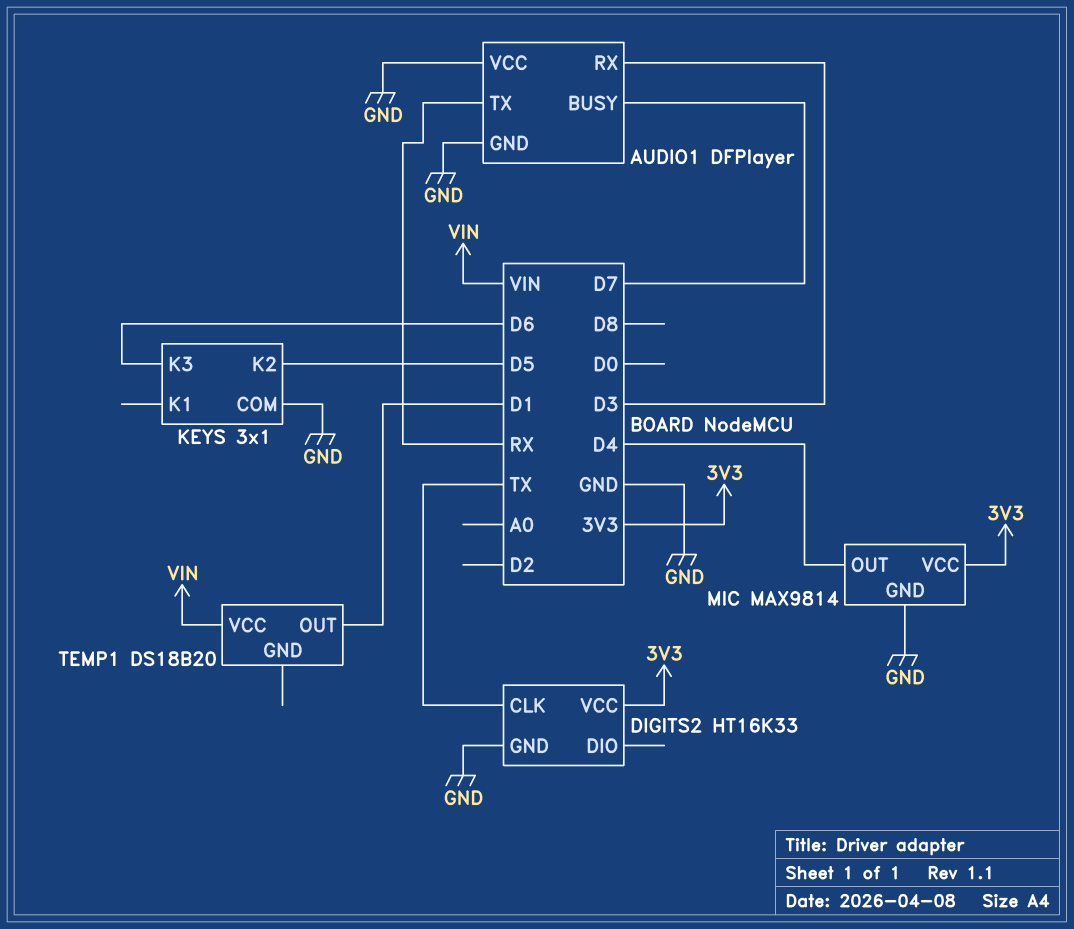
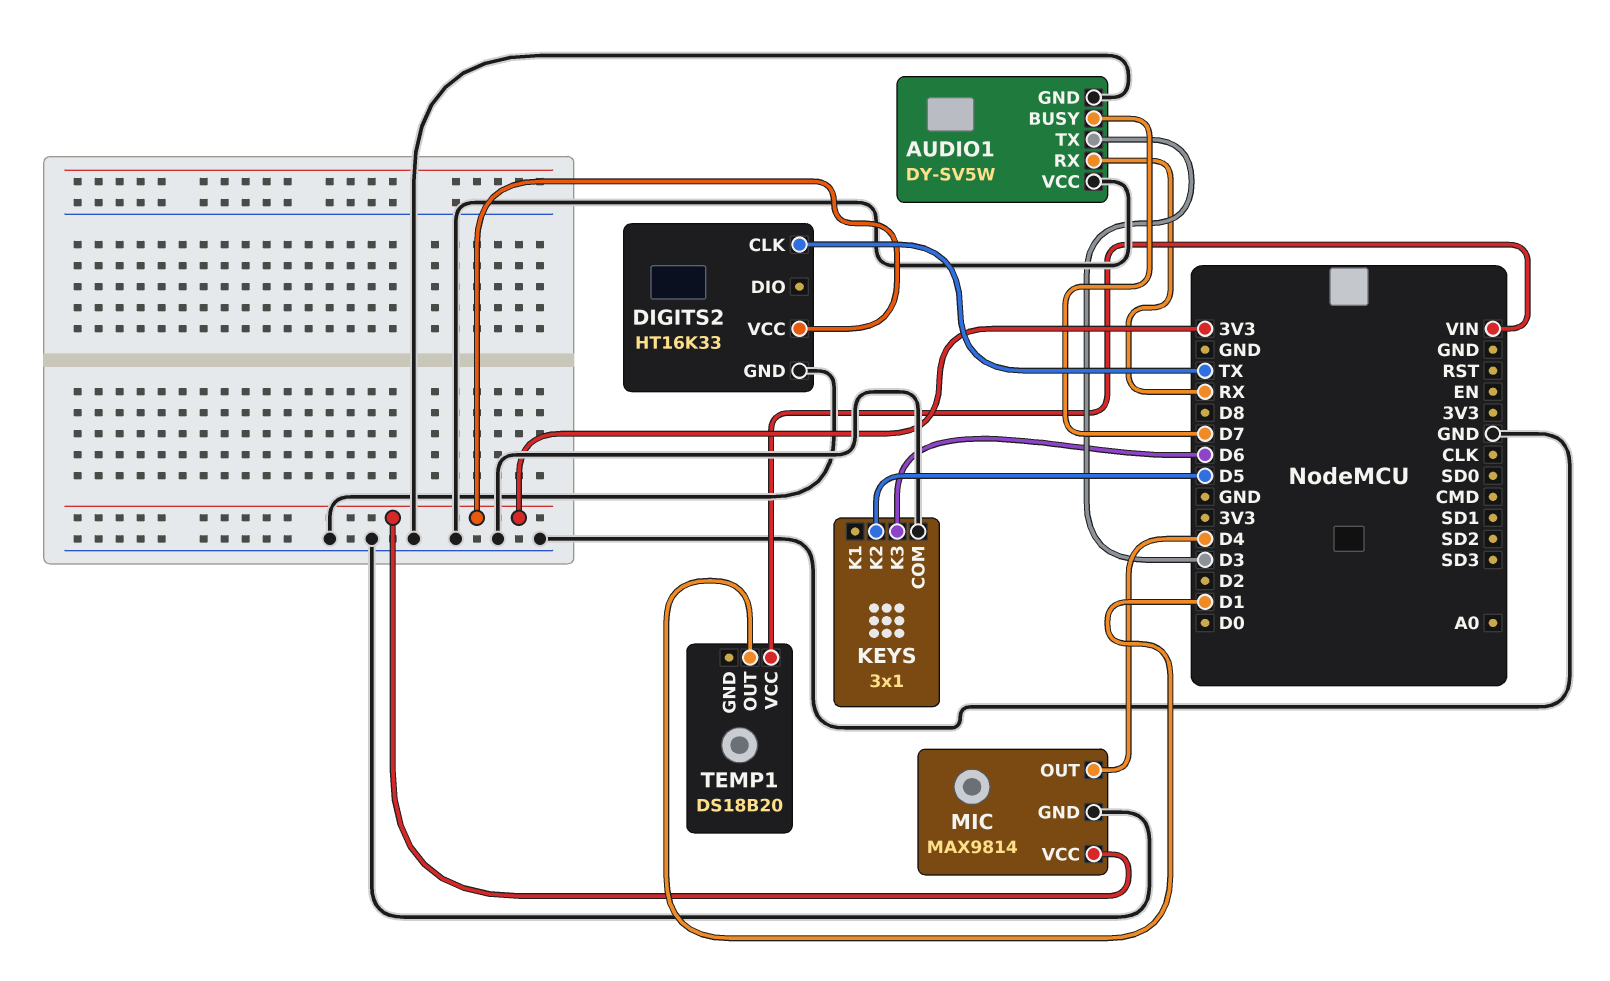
AUDIO1: DFPlayer -> DY-SV5W
AUDIO1 pin RX: D3 -> RX
AUDIO1 pin TX: RX -> D3

